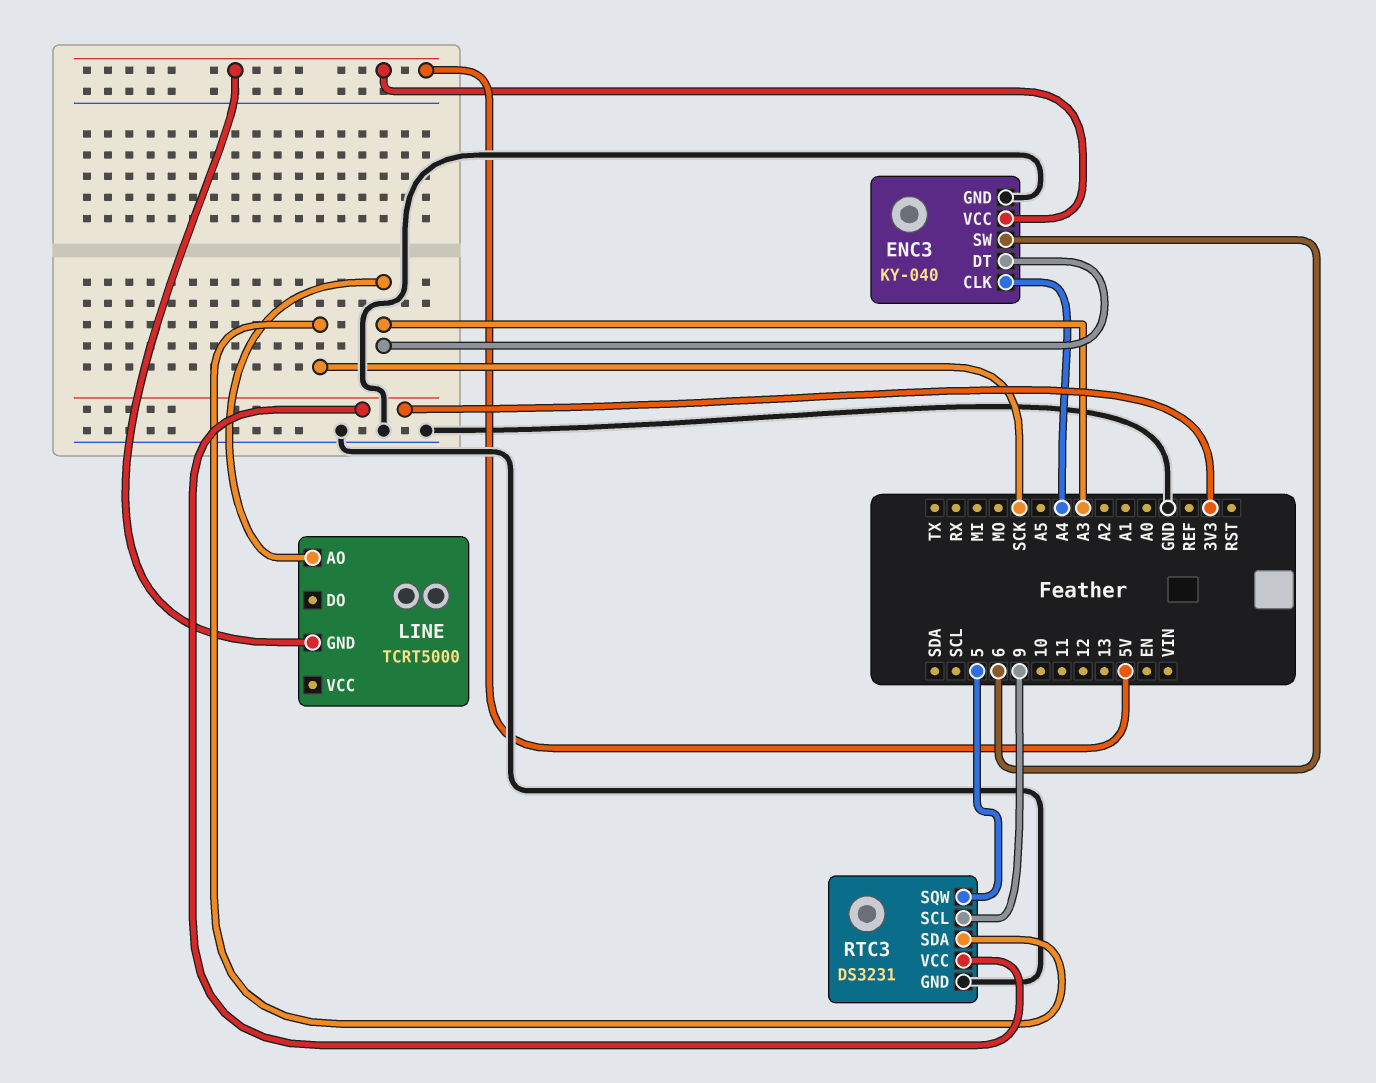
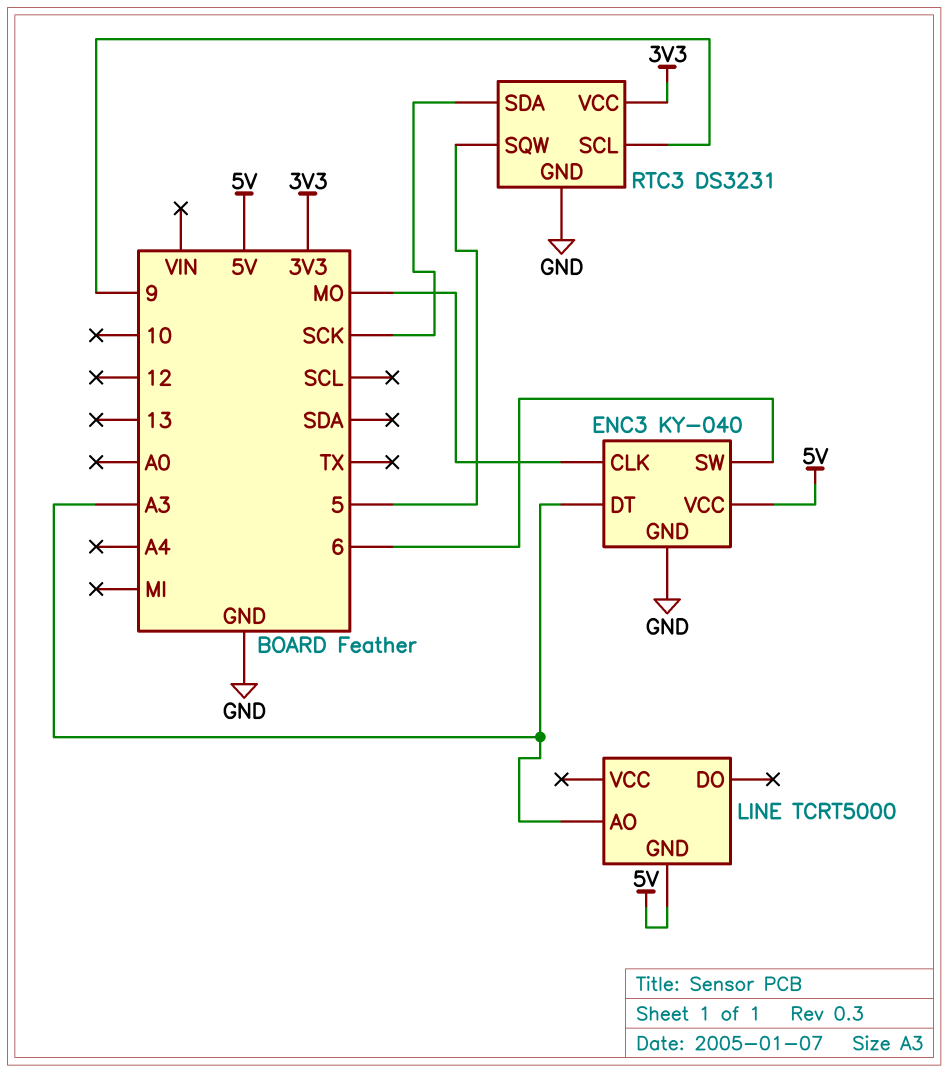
ENC3 pin CLK: A4 -> MO

